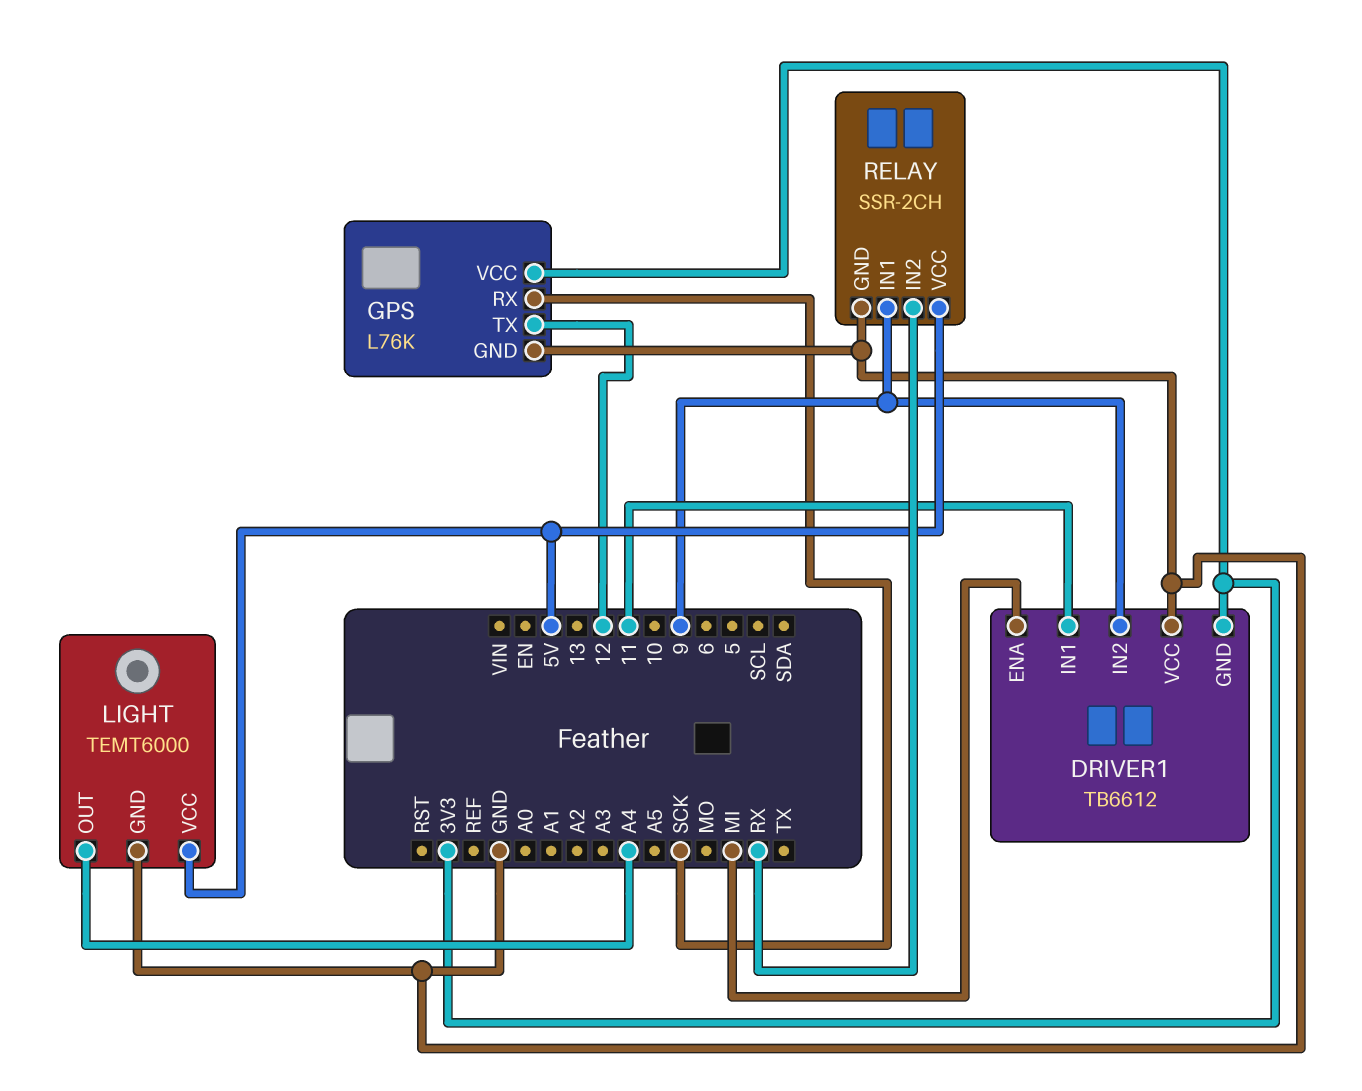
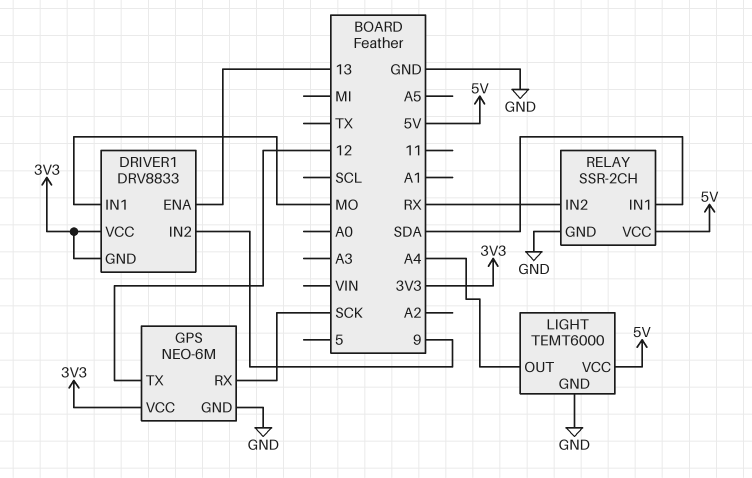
DRIVER1: TB6612 -> DRV8833
DRIVER1 pin ENA: MI -> 13
DRIVER1 pin IN1: 11 -> MO
DRIVER1 pin VCC: GND -> 3V3
GPS: L76K -> NEO-6M
RELAY pin IN1: 9 -> SDA

